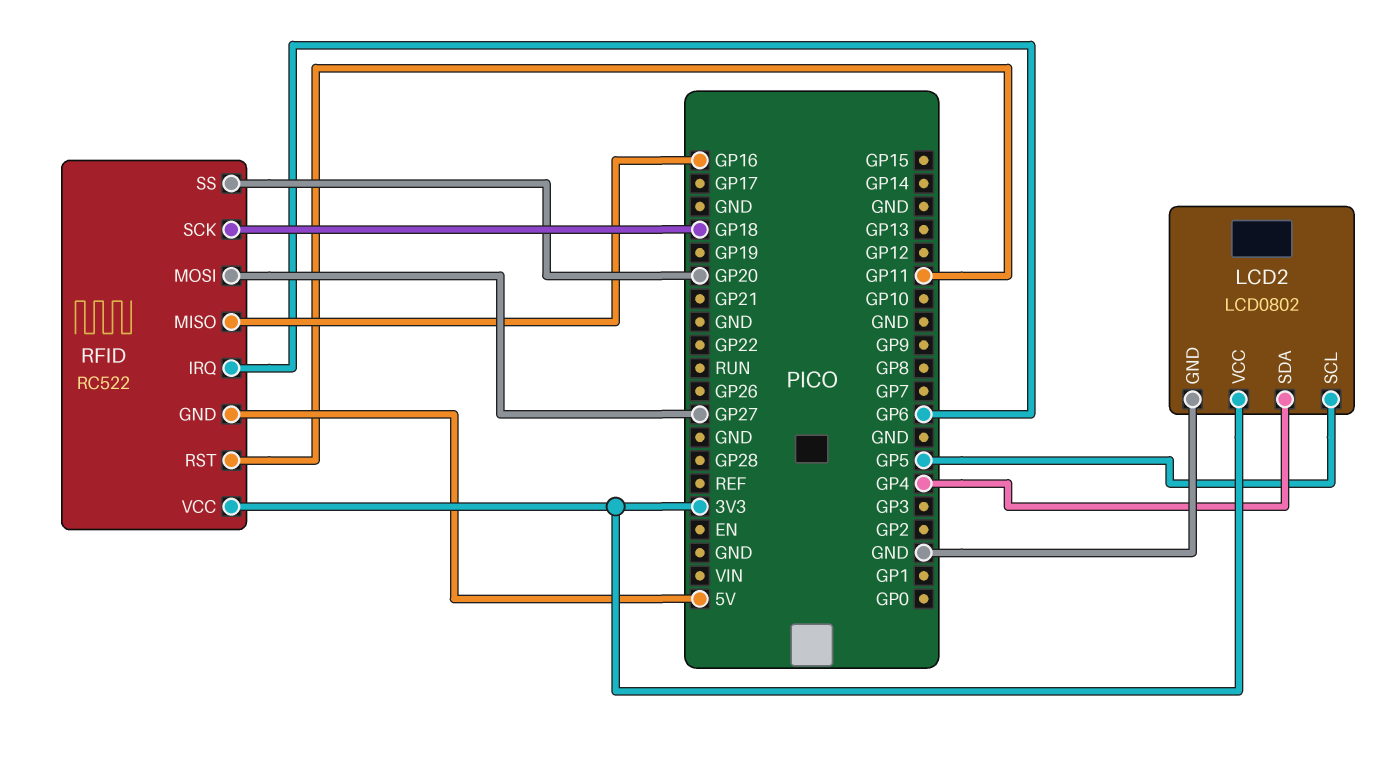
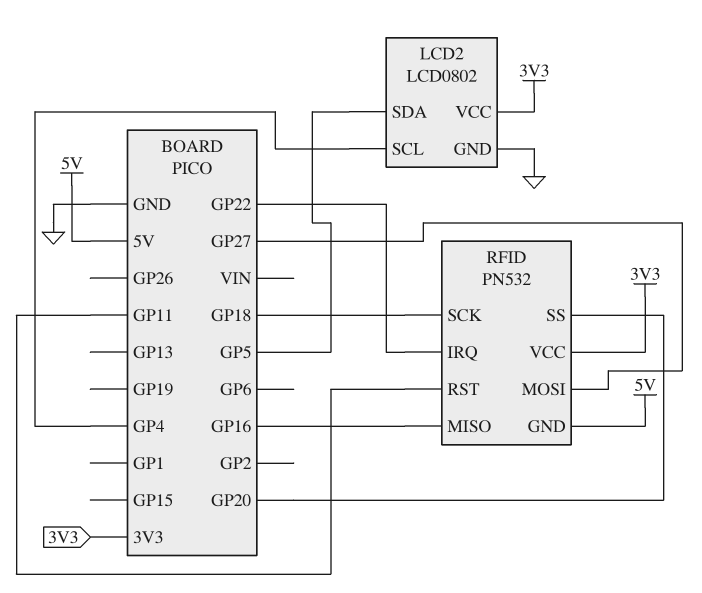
LCD2 pin SCL: GP5 -> GP4
LCD2 pin SDA: GP4 -> GP5
RFID: RC522 -> PN532
RFID pin IRQ: GP6 -> GP22

